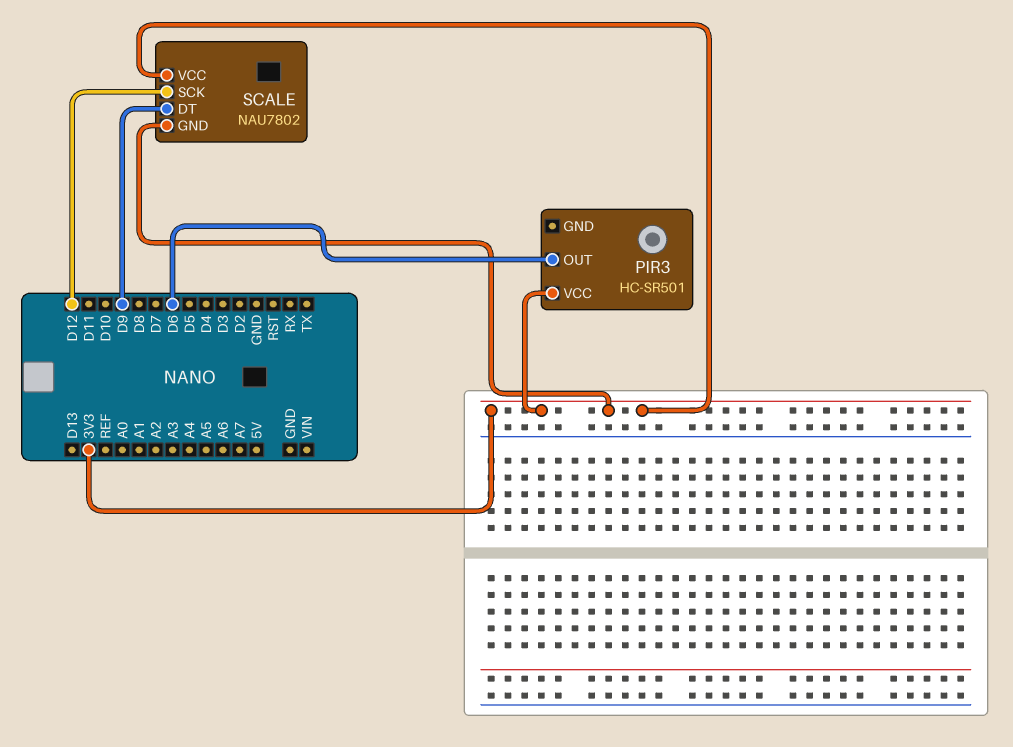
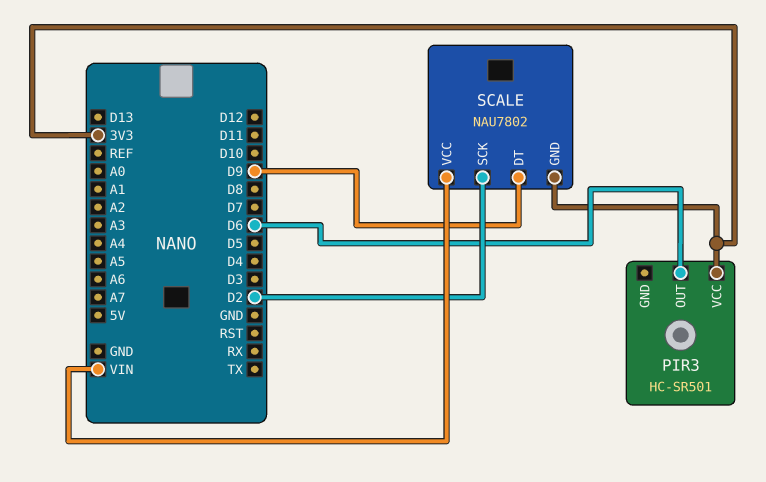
SCALE pin SCK: D12 -> D2
SCALE pin VCC: 3V3 -> VIN

